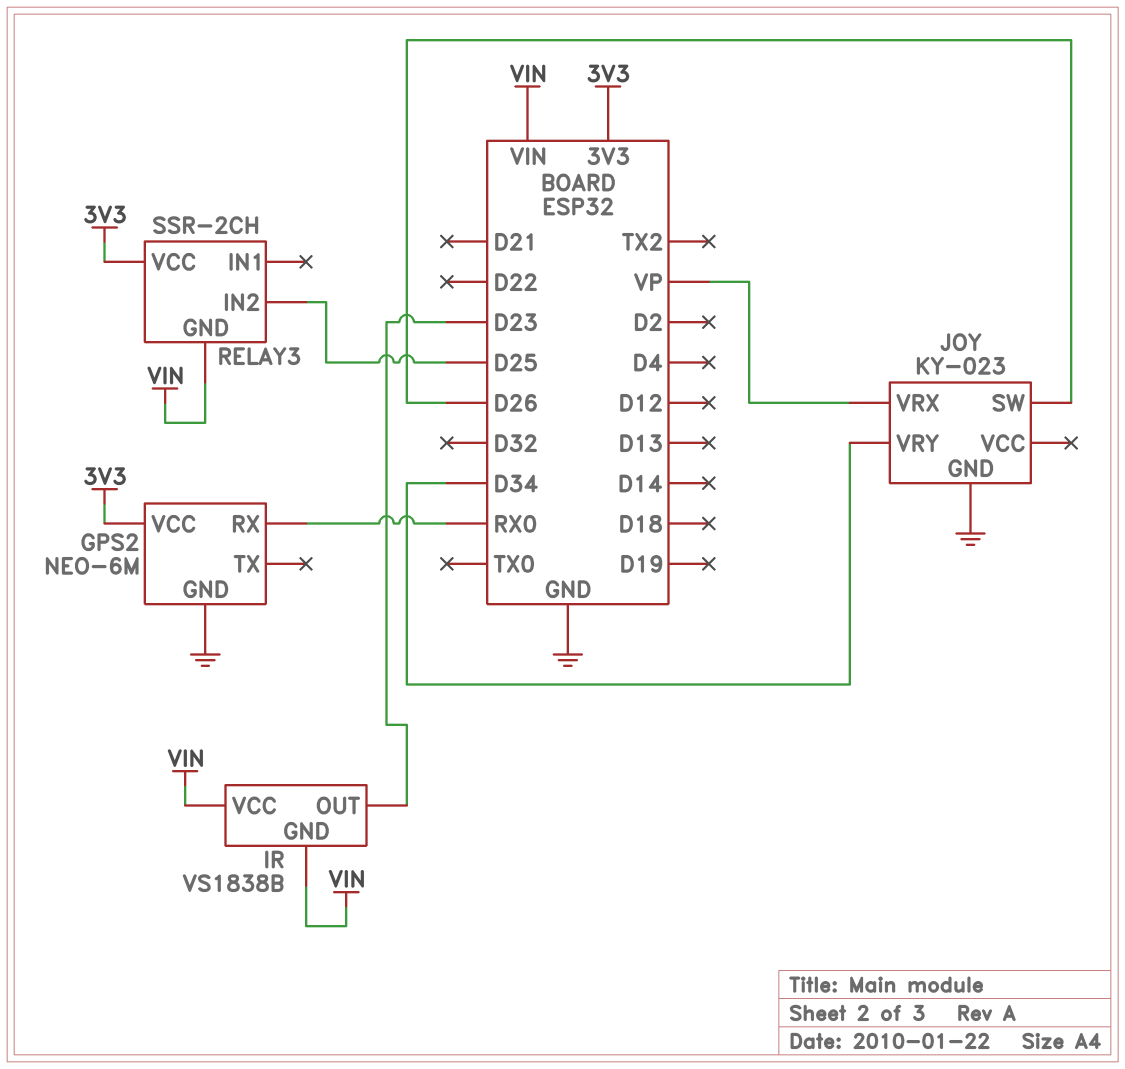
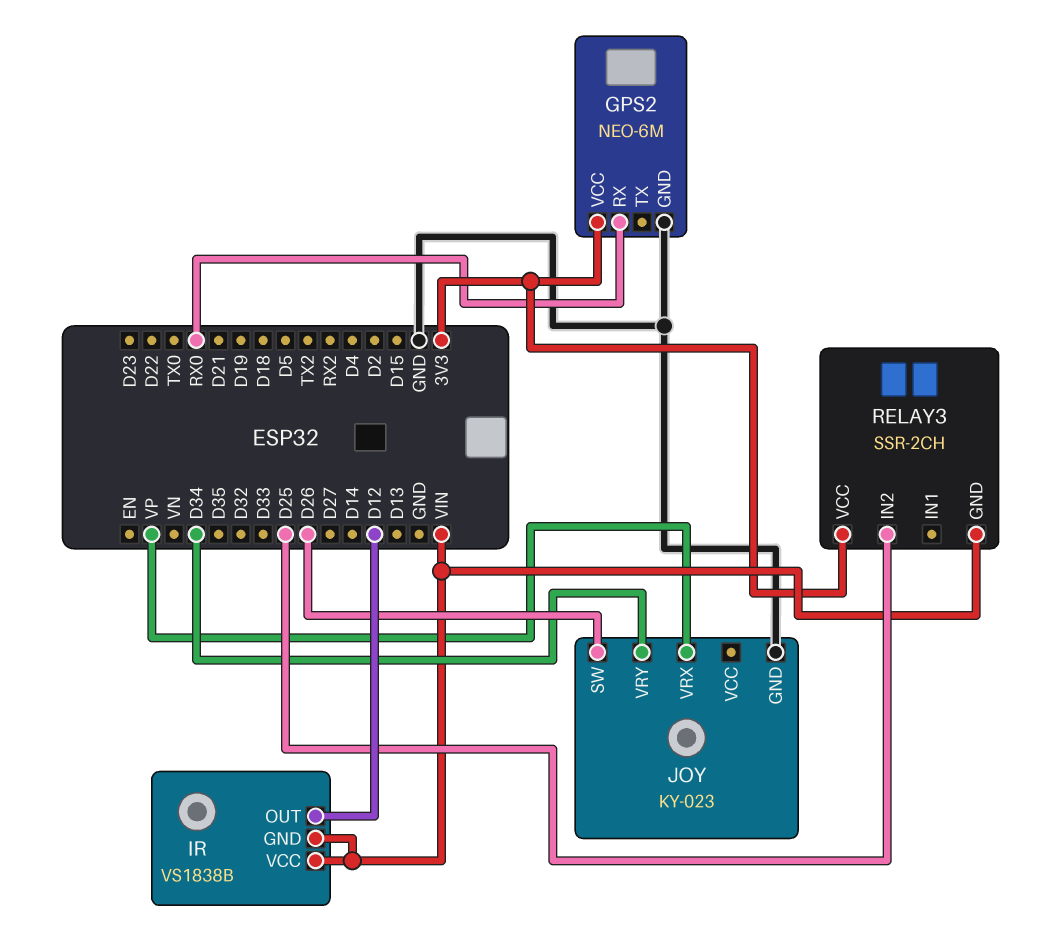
IR pin OUT: D23 -> D12

